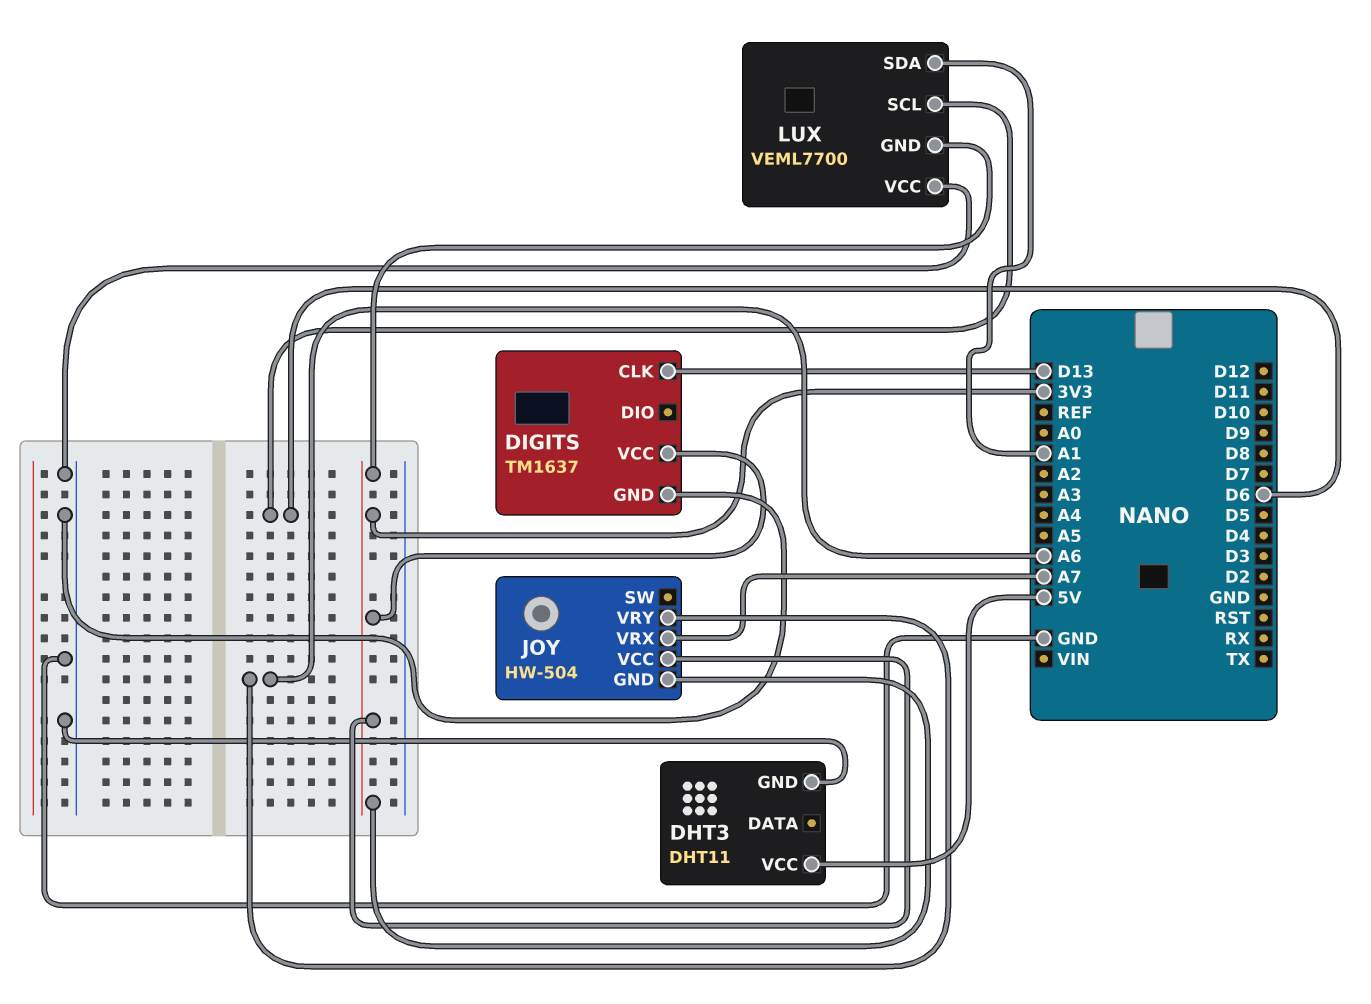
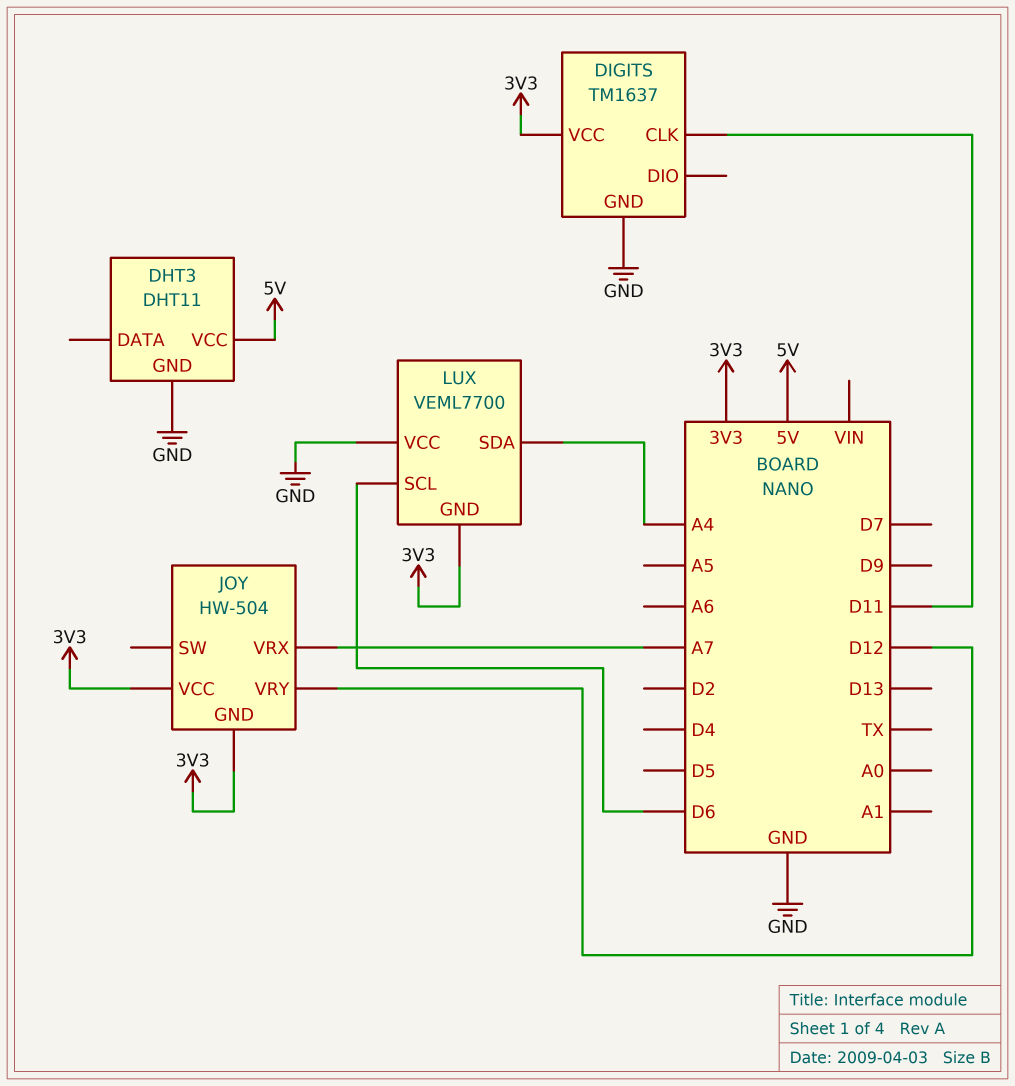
DIGITS pin CLK: D13 -> D11
JOY pin VRY: A6 -> D12
LUX pin SDA: A1 -> A4

